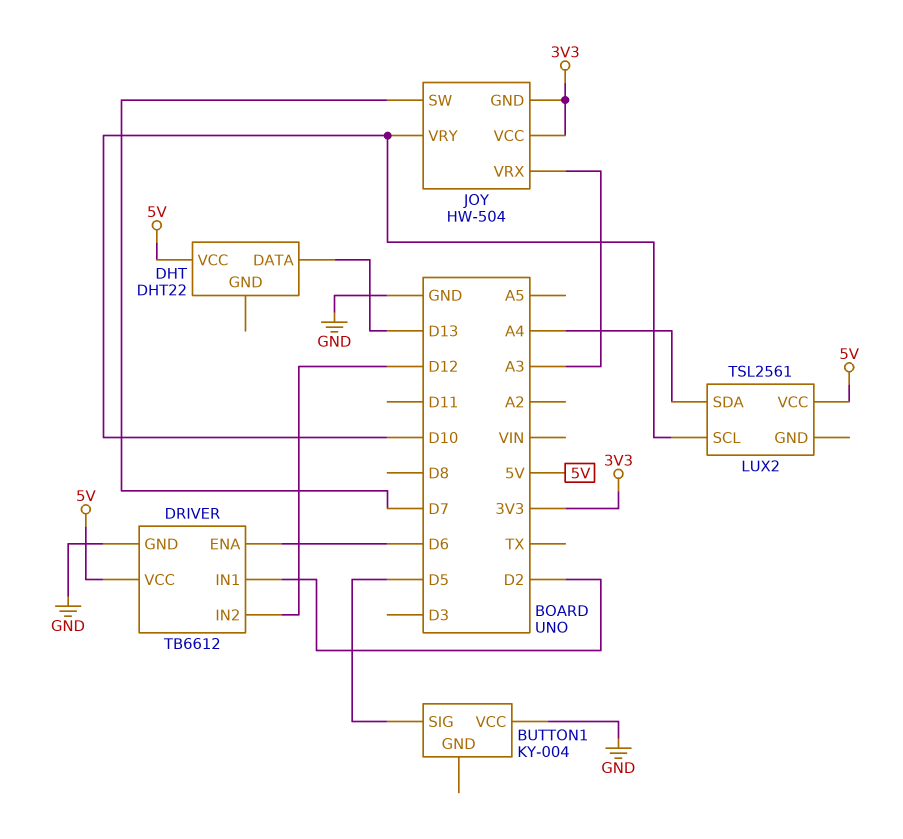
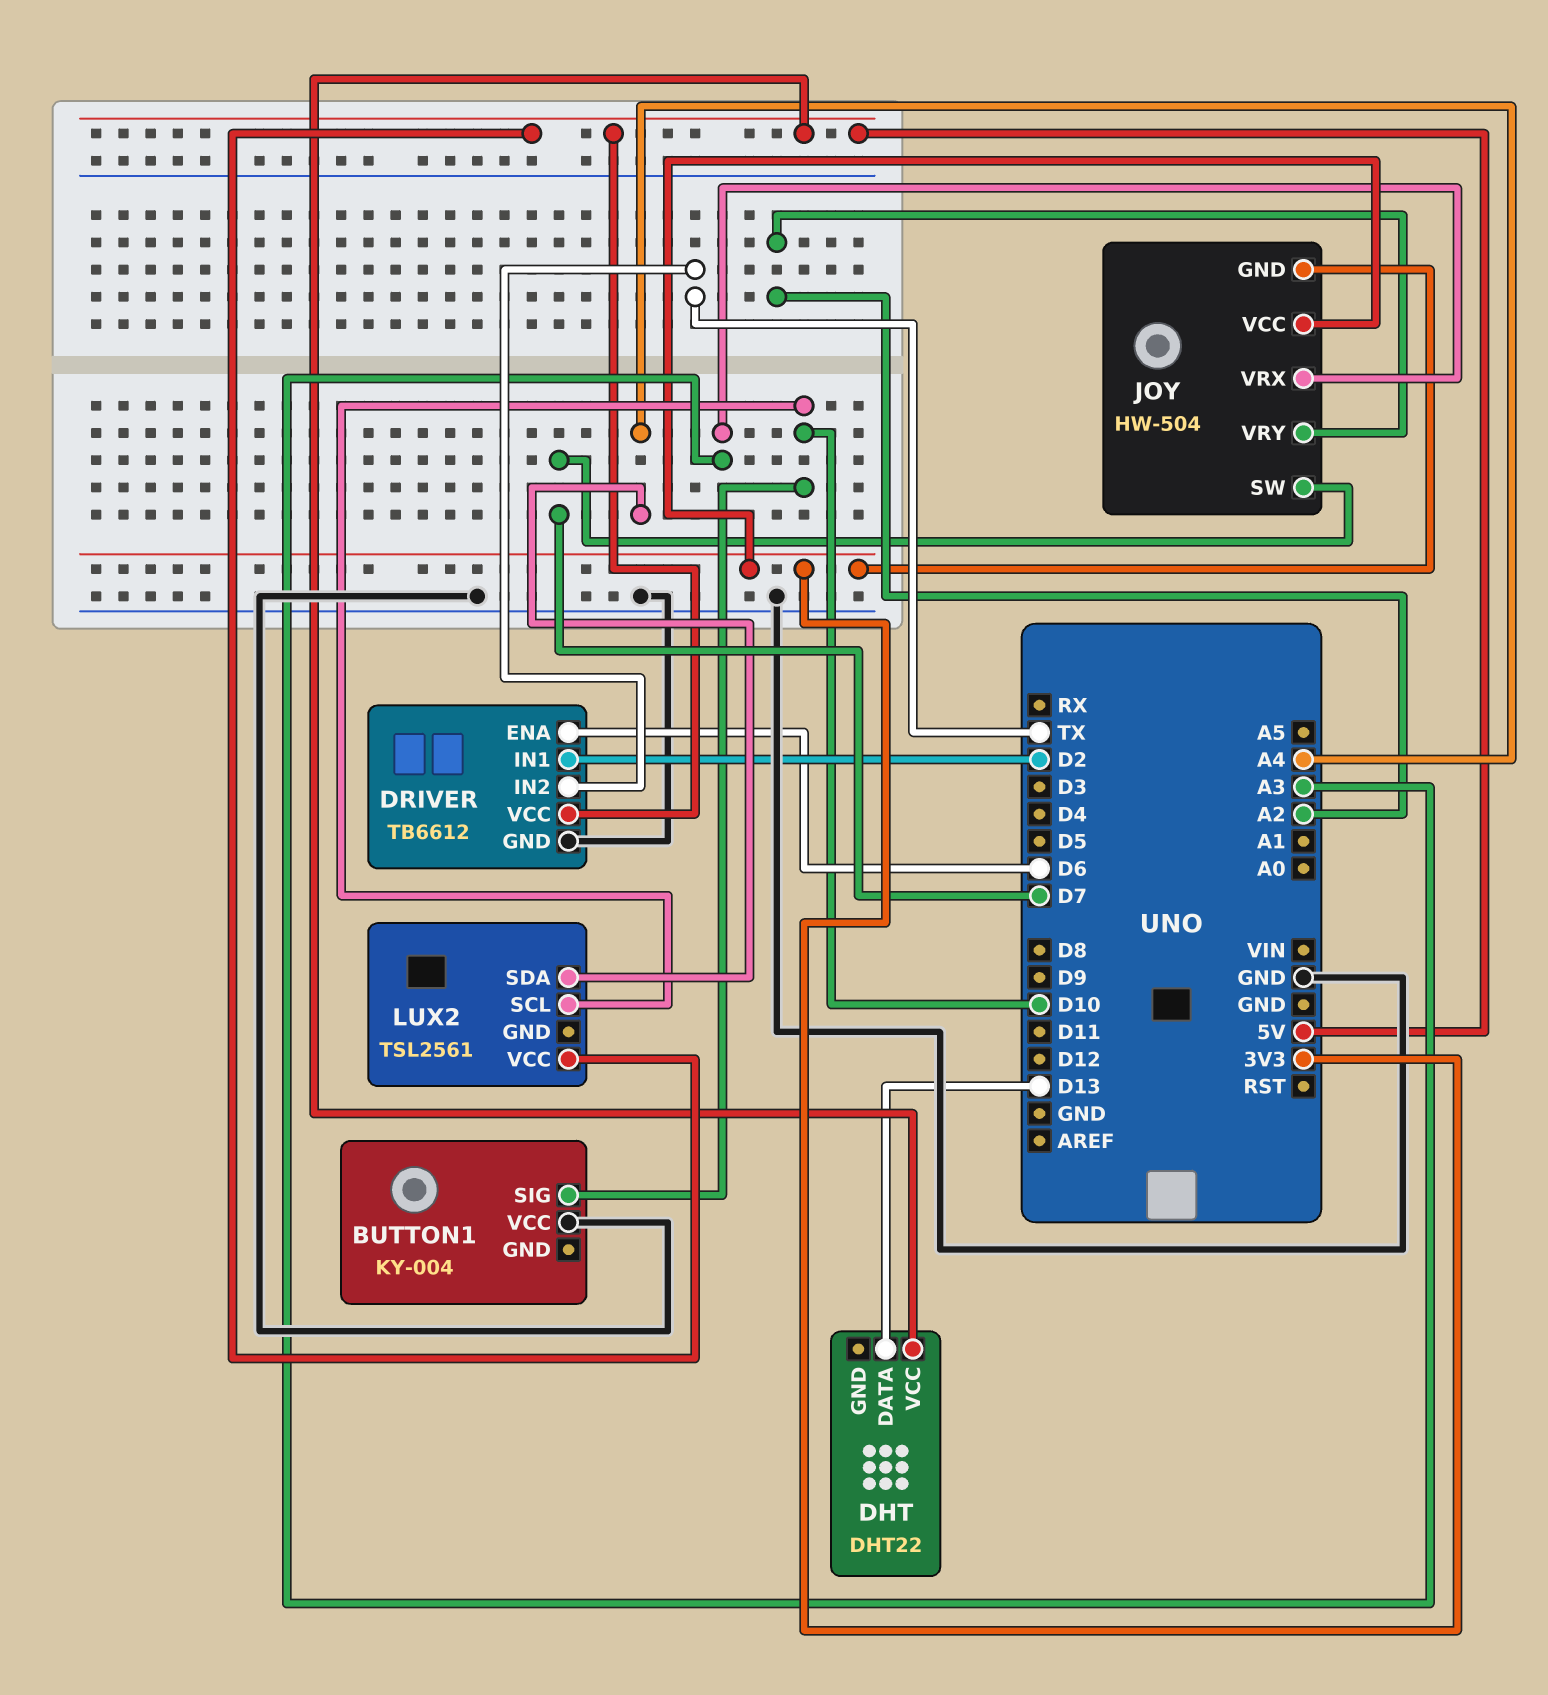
BUTTON1 pin SIG: D5 -> D10
DRIVER pin IN2: D12 -> TX
JOY pin VRY: D10 -> A2

